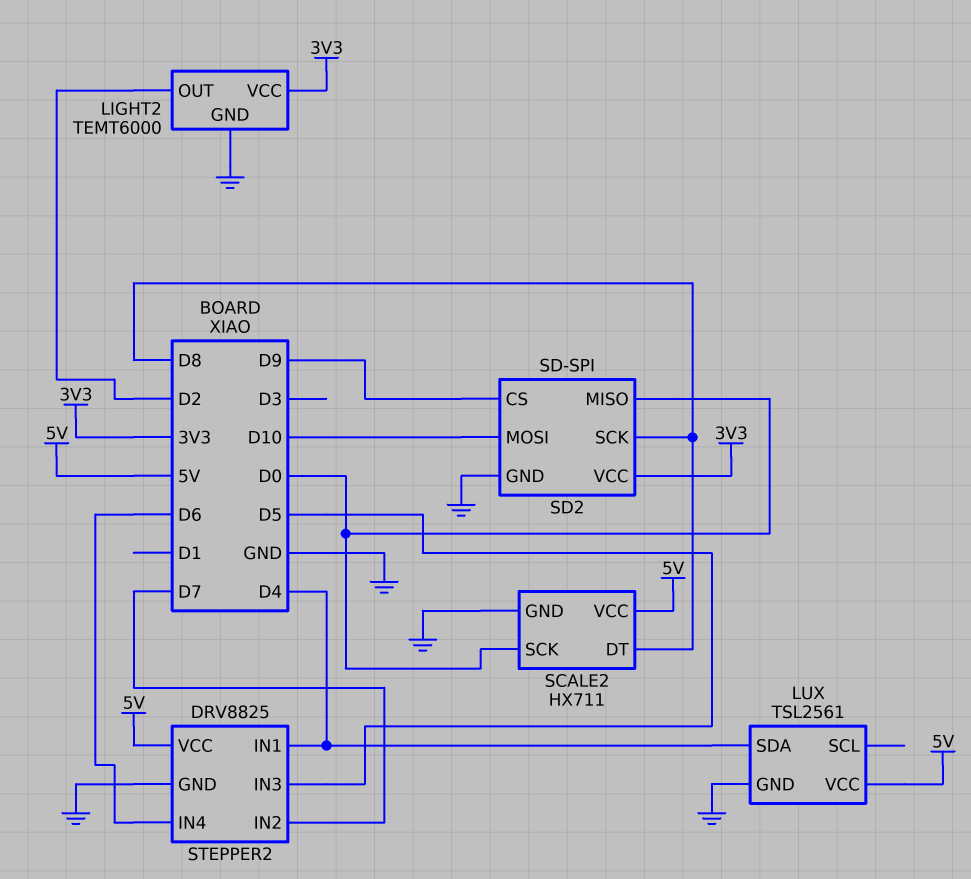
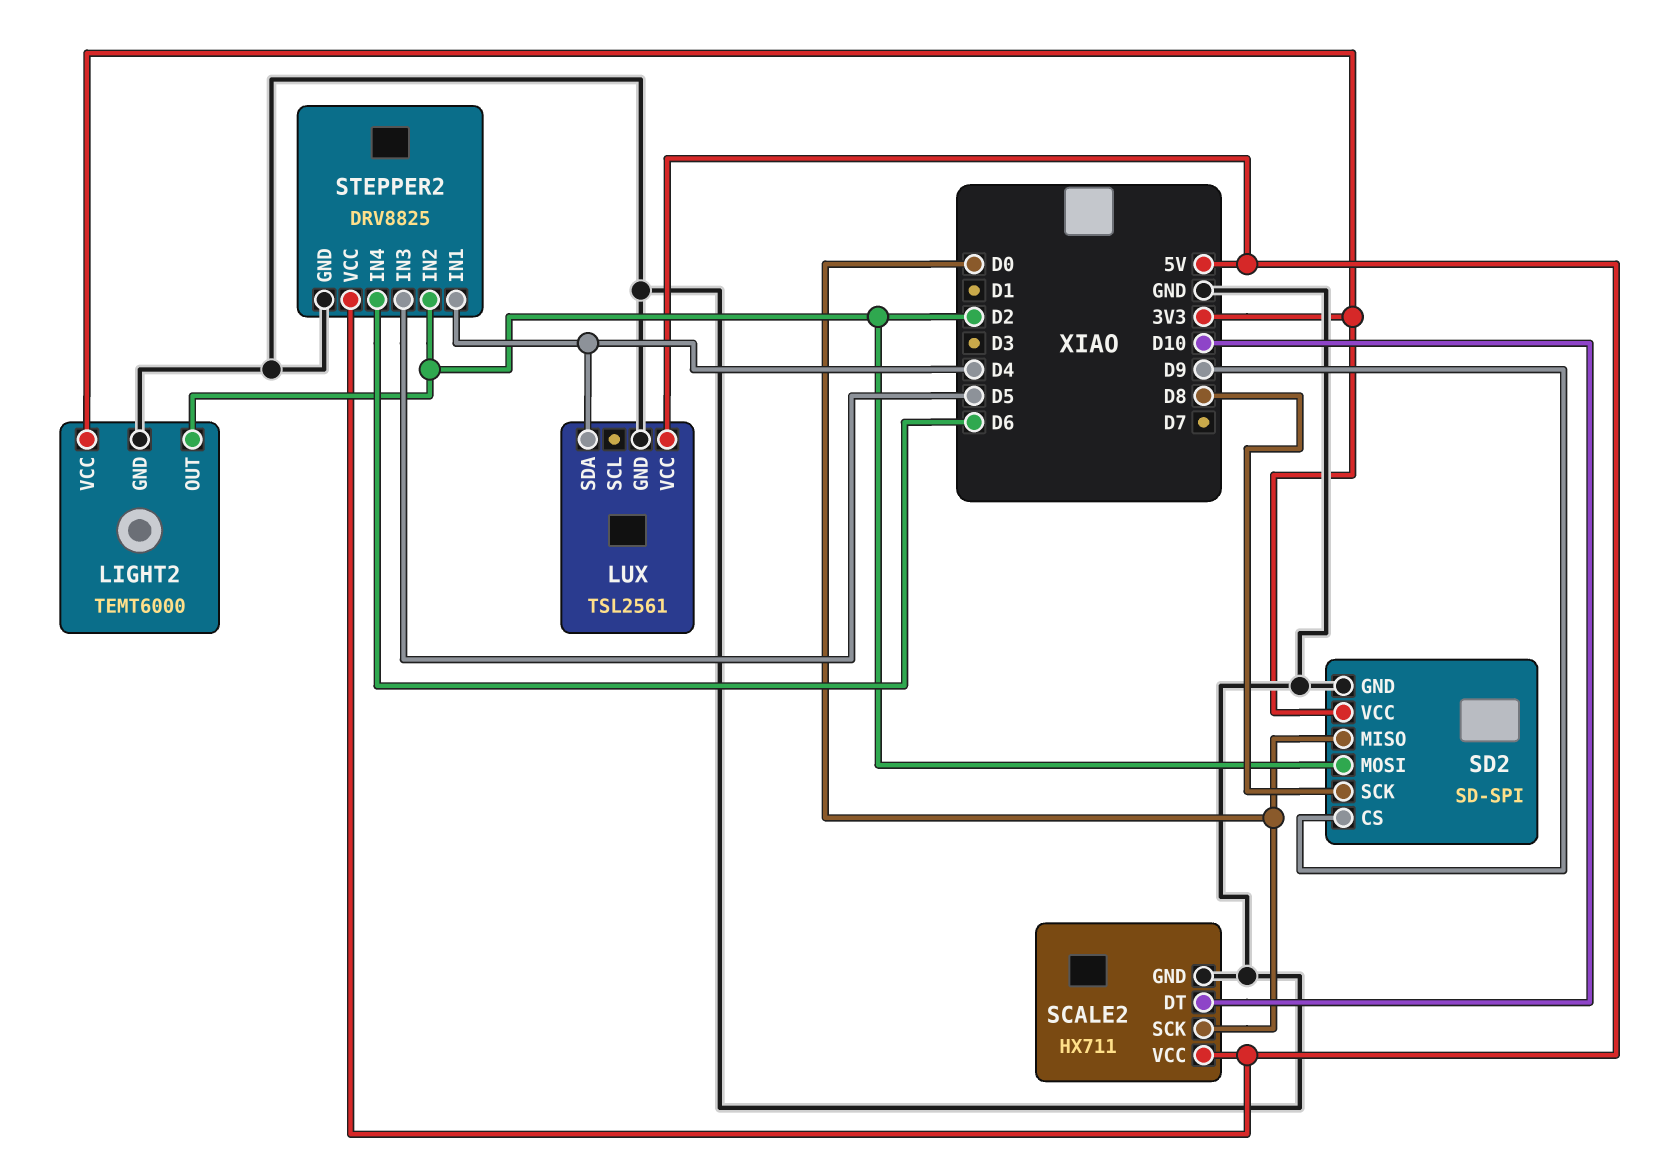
SCALE2 pin DT: D8 -> D10
SD2 pin MOSI: D10 -> D2
STEPPER2 pin IN2: D7 -> D2

